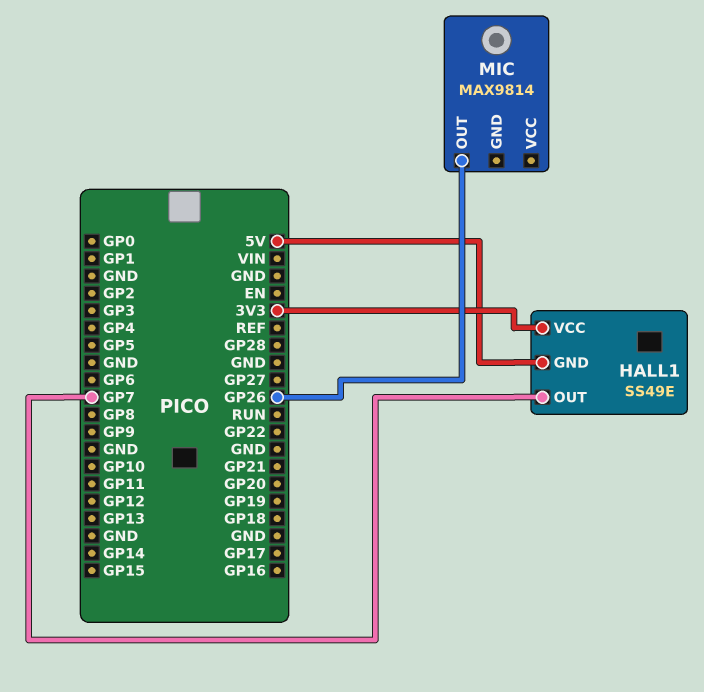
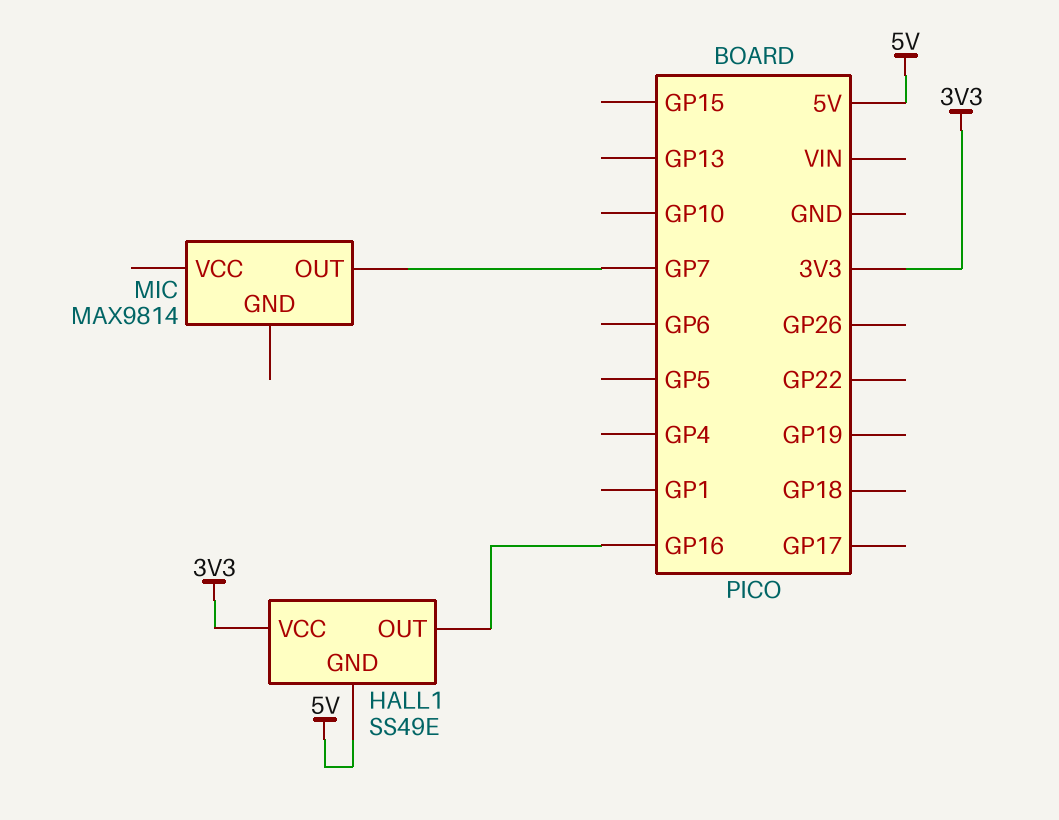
HALL1 pin OUT: GP7 -> GP16
MIC pin OUT: GP26 -> GP7

